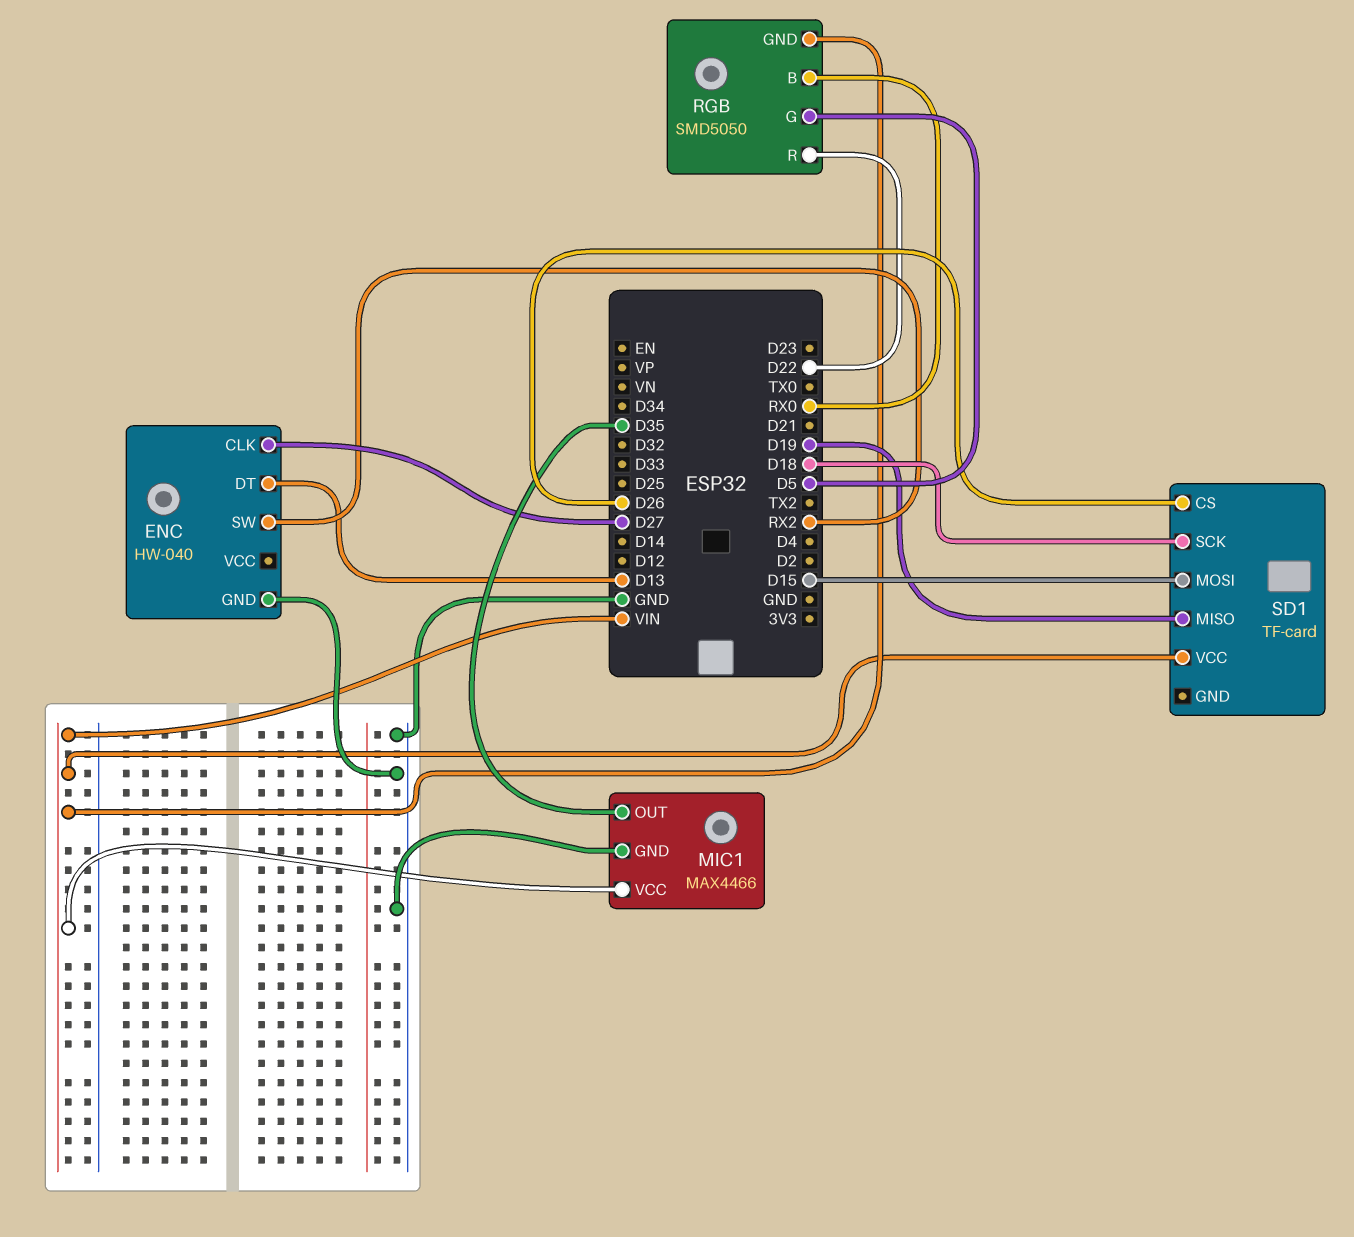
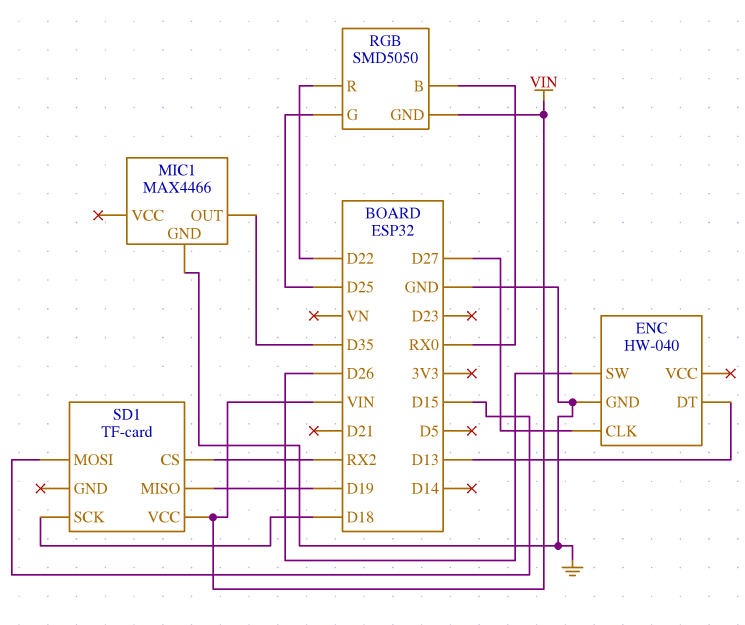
ENC pin SW: RX2 -> D26
MIC1 pin VCC: VIN -> none
RGB pin G: D5 -> D25
SD1 pin CS: D26 -> RX2

